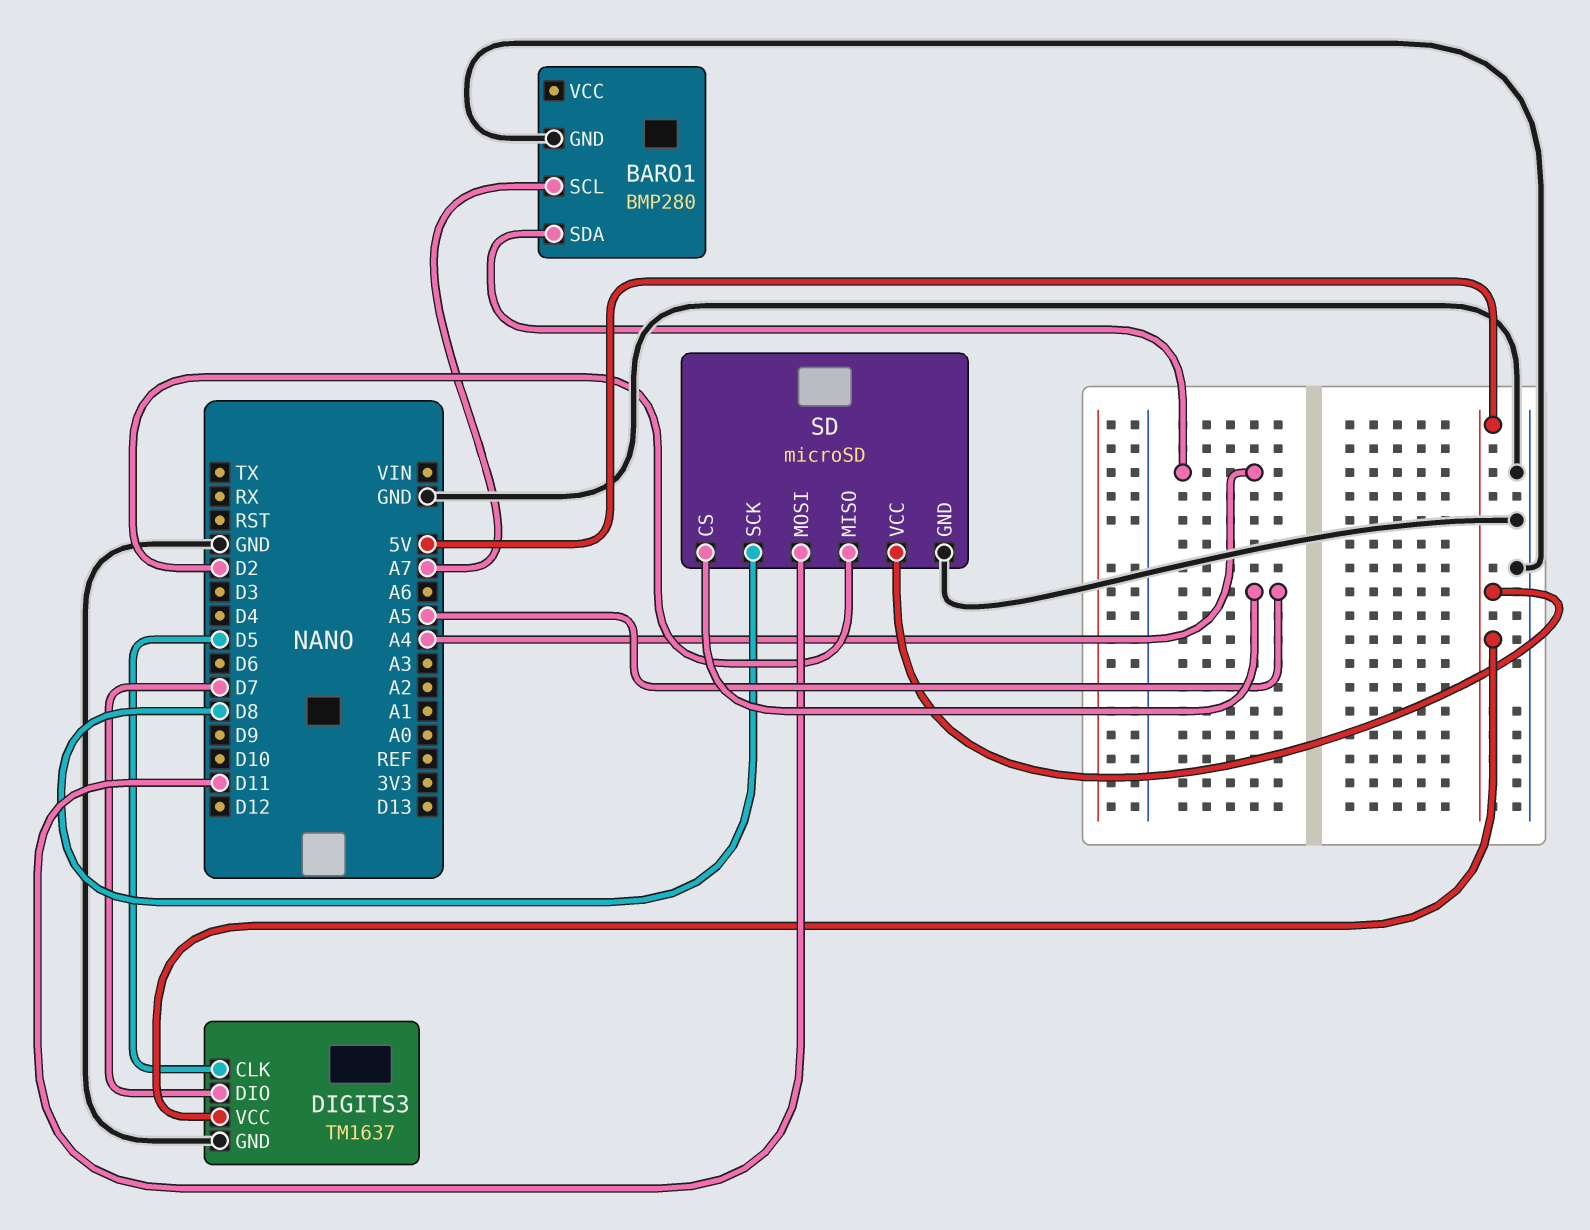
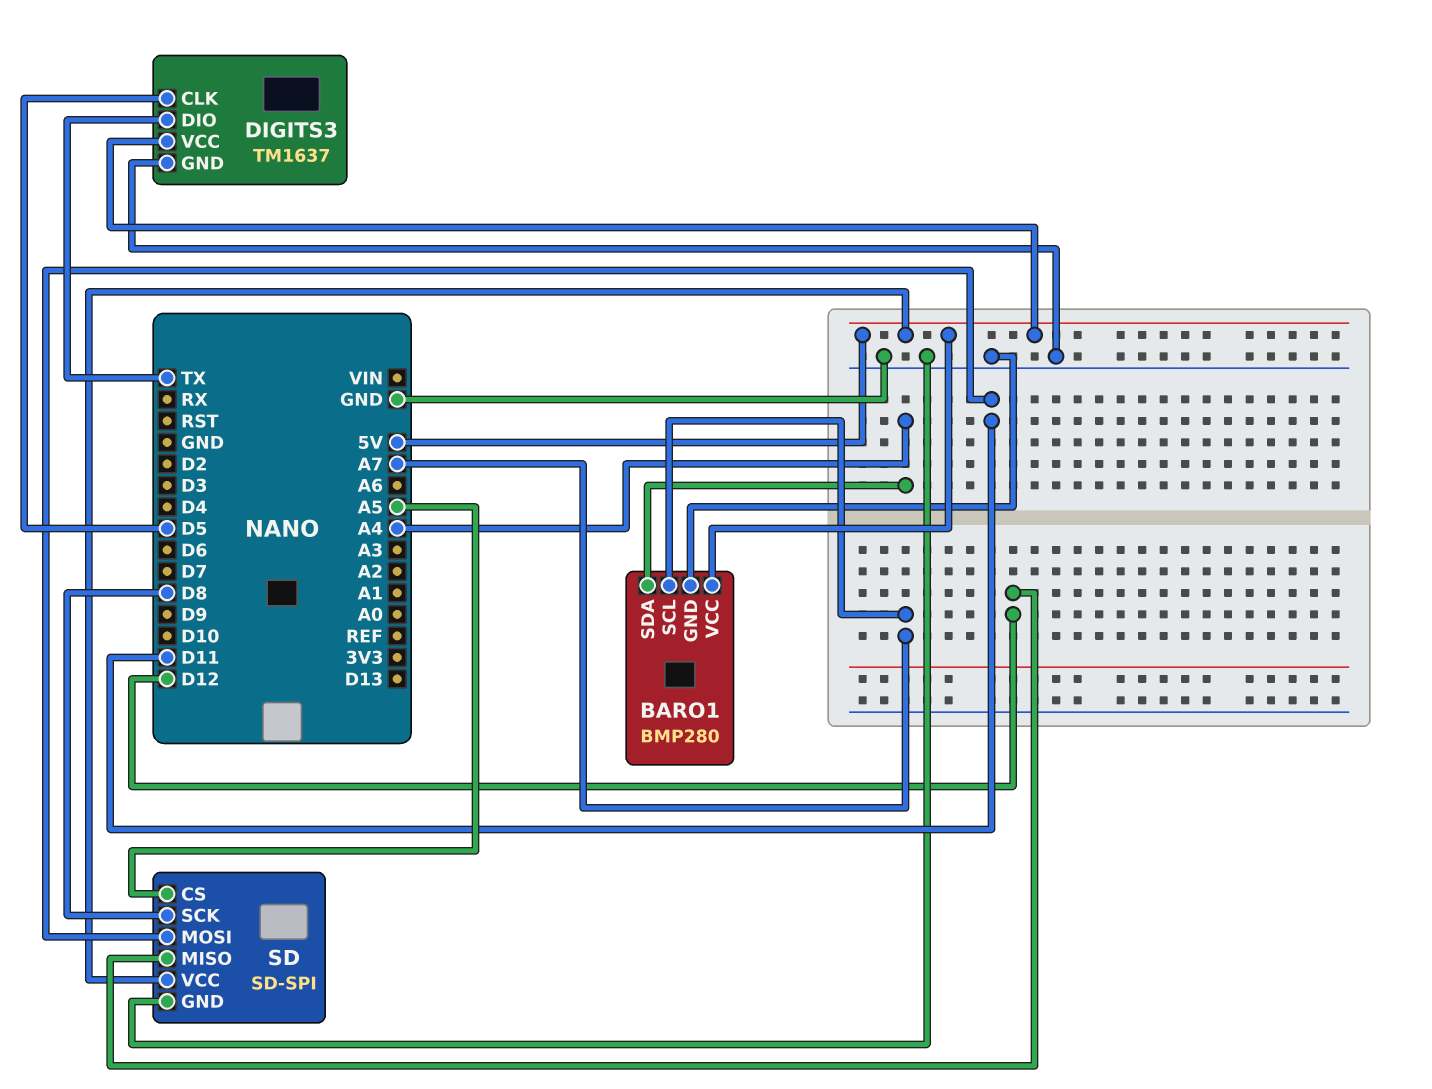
BARO1 pin VCC: none -> 5V
DIGITS3 pin DIO: D7 -> TX
SD: microSD -> SD-SPI
SD pin MISO: D2 -> D12

